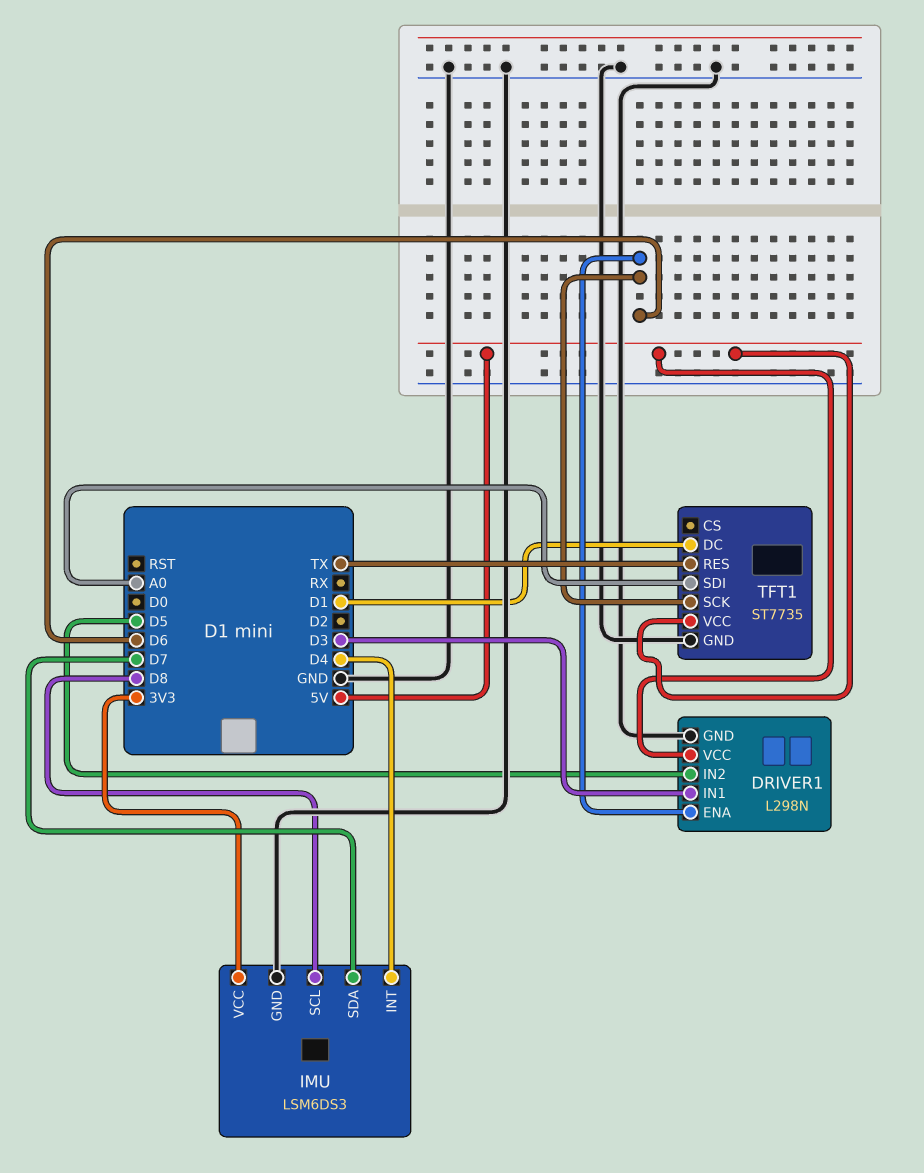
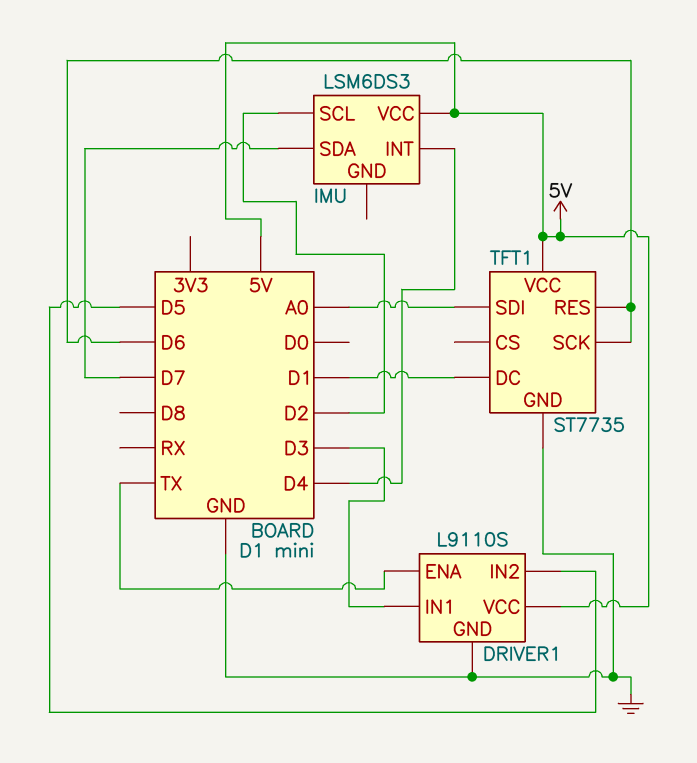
DRIVER1: L298N -> L9110S
DRIVER1 pin ENA: D6 -> TX
IMU pin GND: GND -> none
IMU pin SCL: D8 -> D2
IMU pin VCC: 3V3 -> 5V
TFT1 pin RES: TX -> D6

